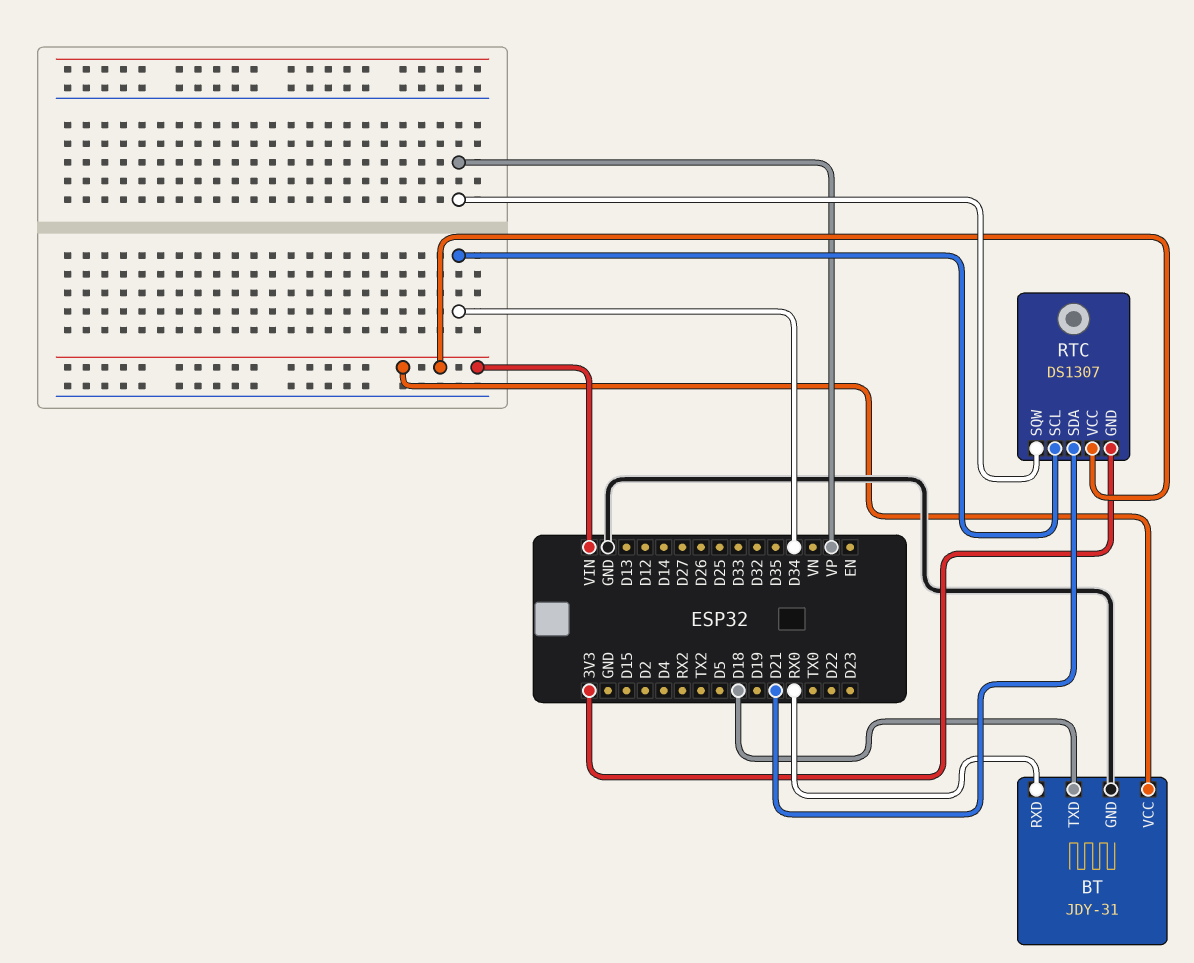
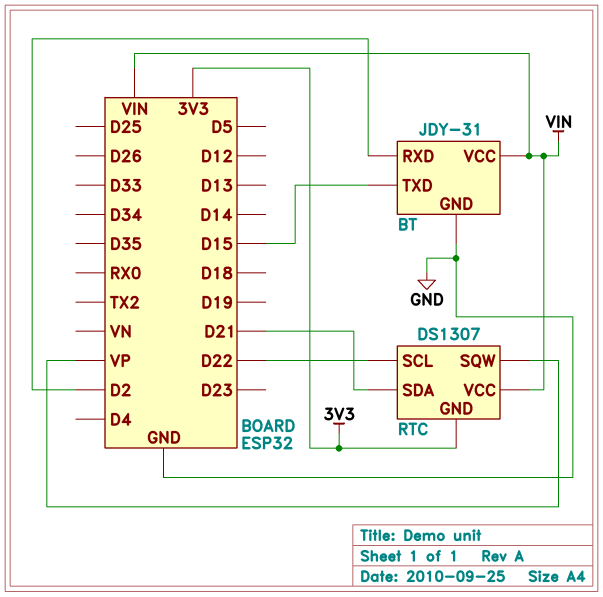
BT pin RXD: RX0 -> D2
BT pin TXD: D18 -> D15
RTC pin SCL: D34 -> D22

